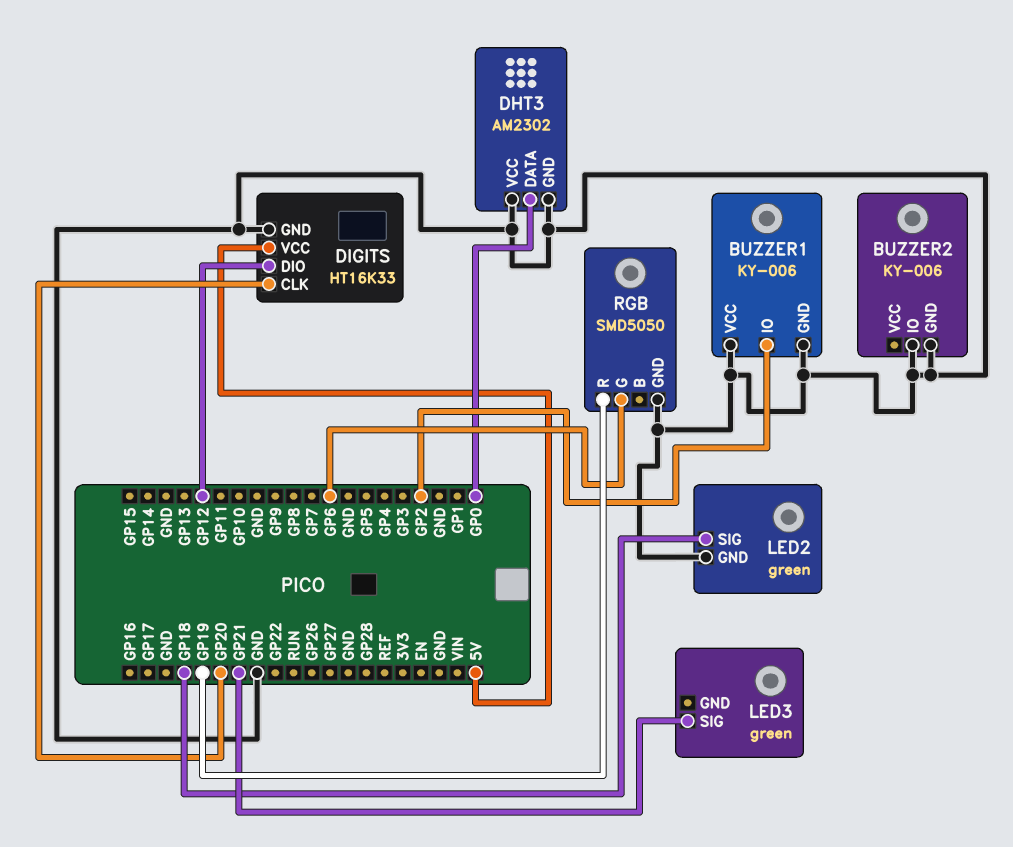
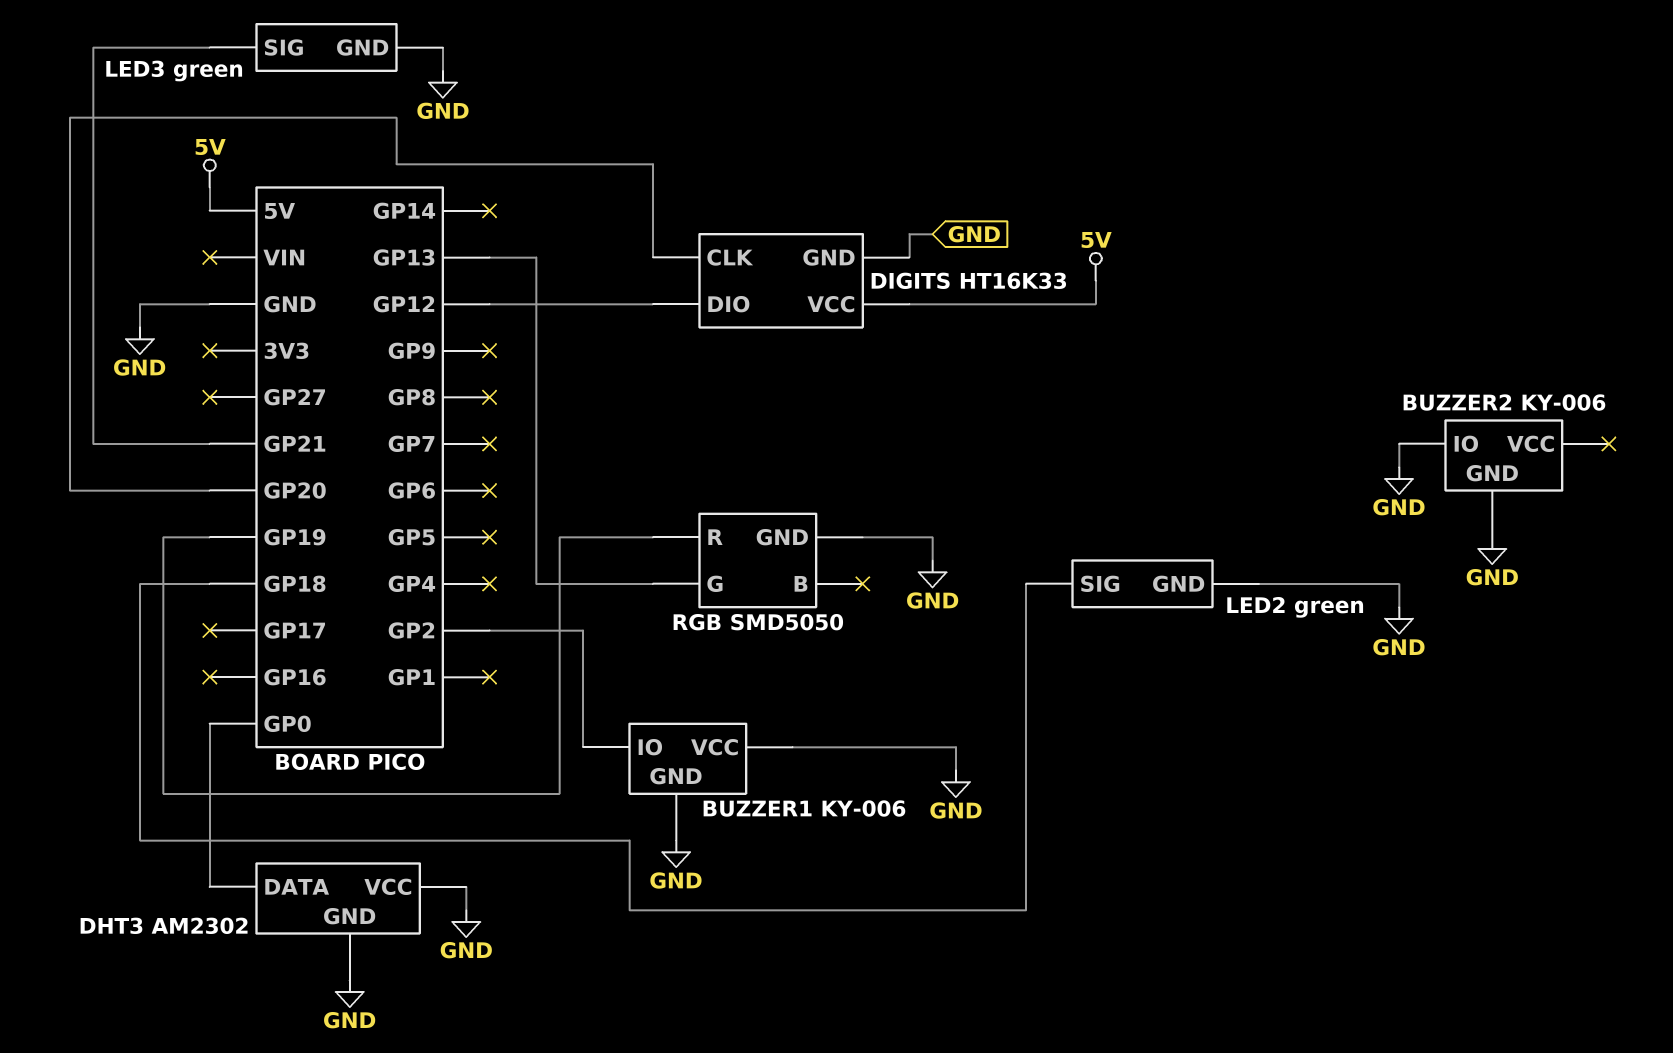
LED3 pin GND: none -> GND
RGB pin G: GP6 -> GP13

